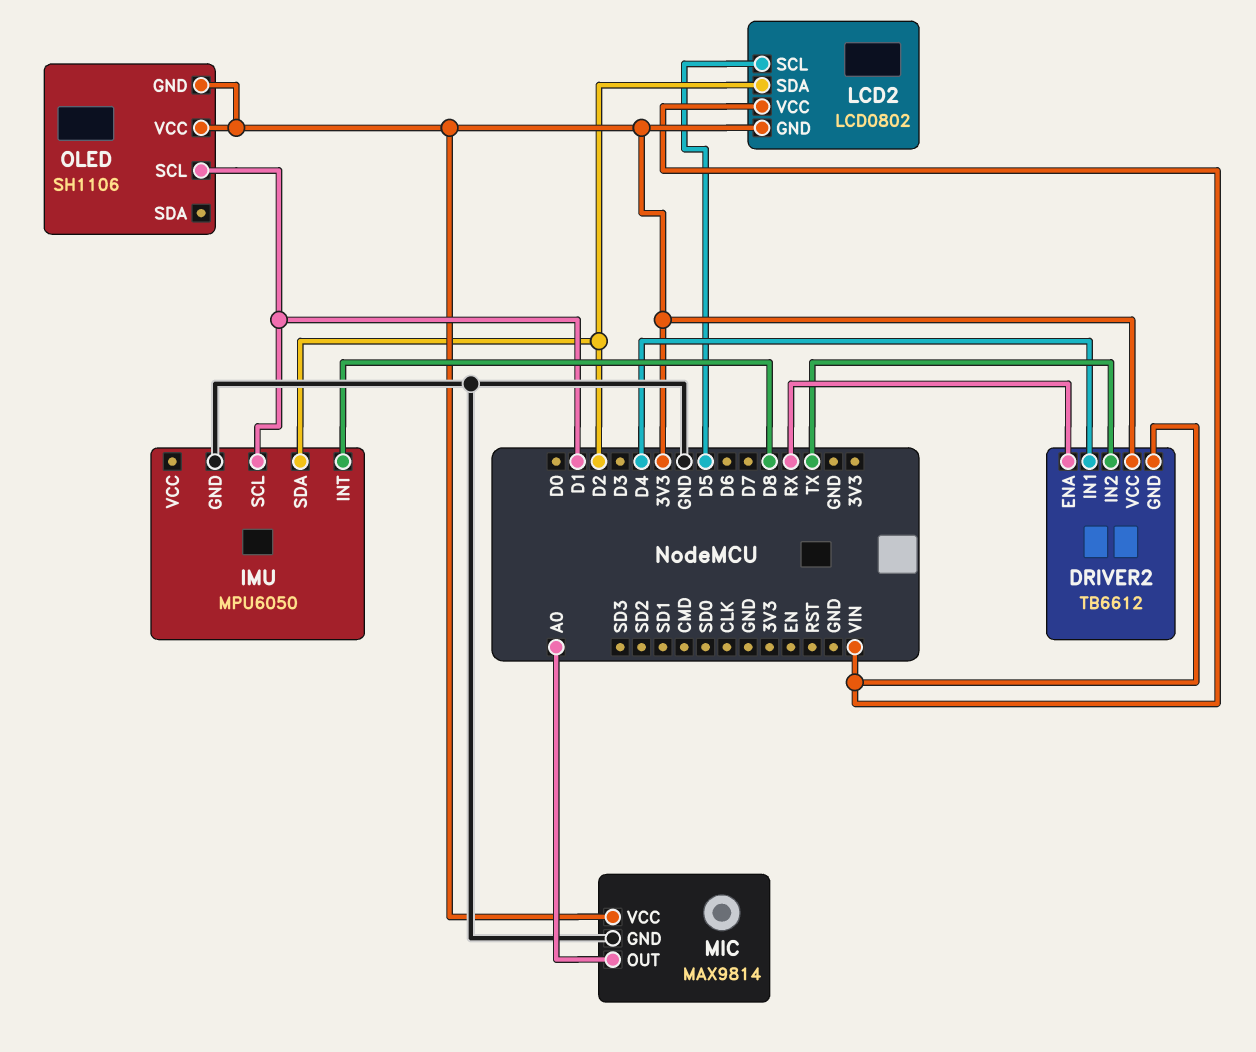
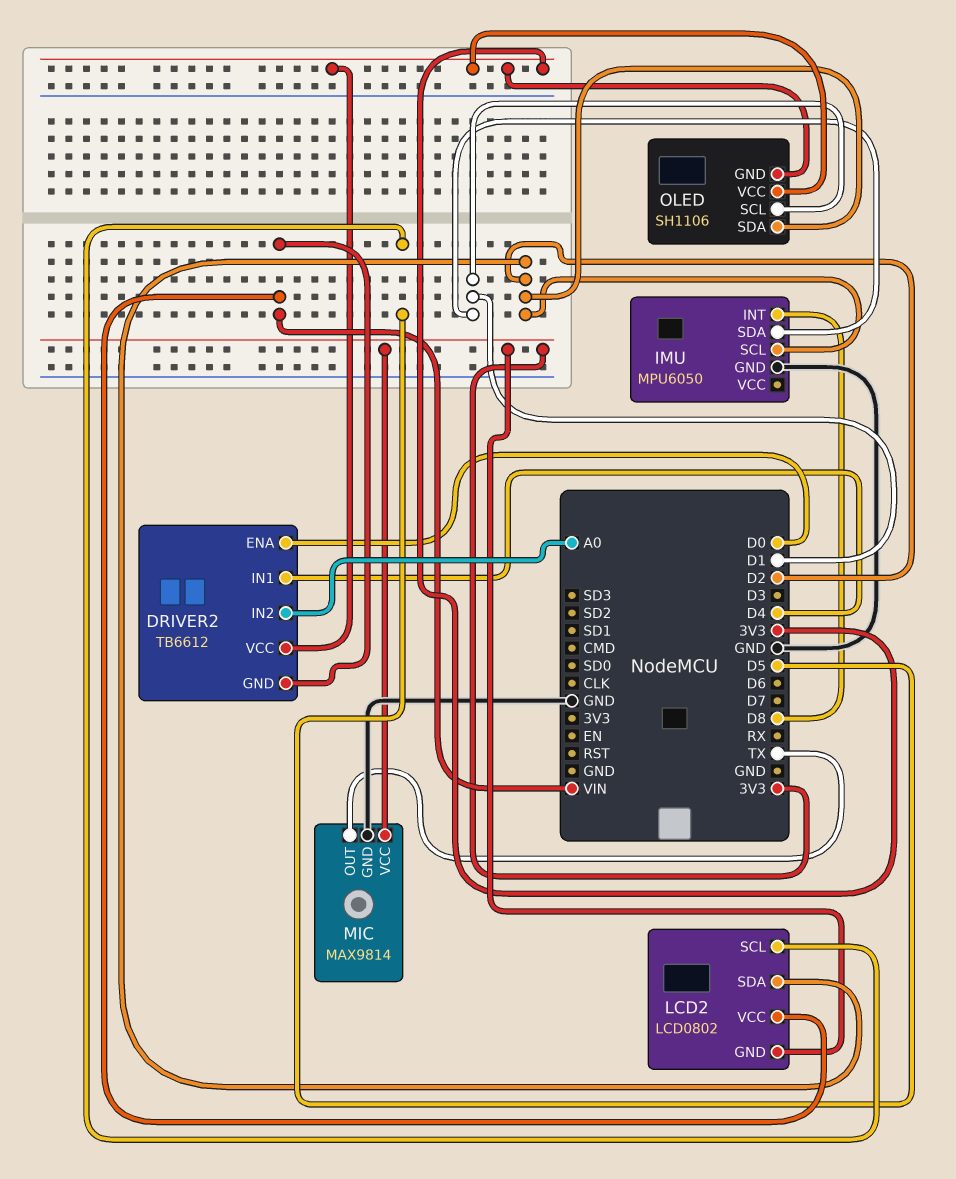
DRIVER2 pin ENA: RX -> D0
DRIVER2 pin IN2: TX -> A0
IMU pin SCL: D1 -> D2
IMU pin SDA: D2 -> D1
MIC pin OUT: A0 -> TX
OLED pin SDA: none -> D2

